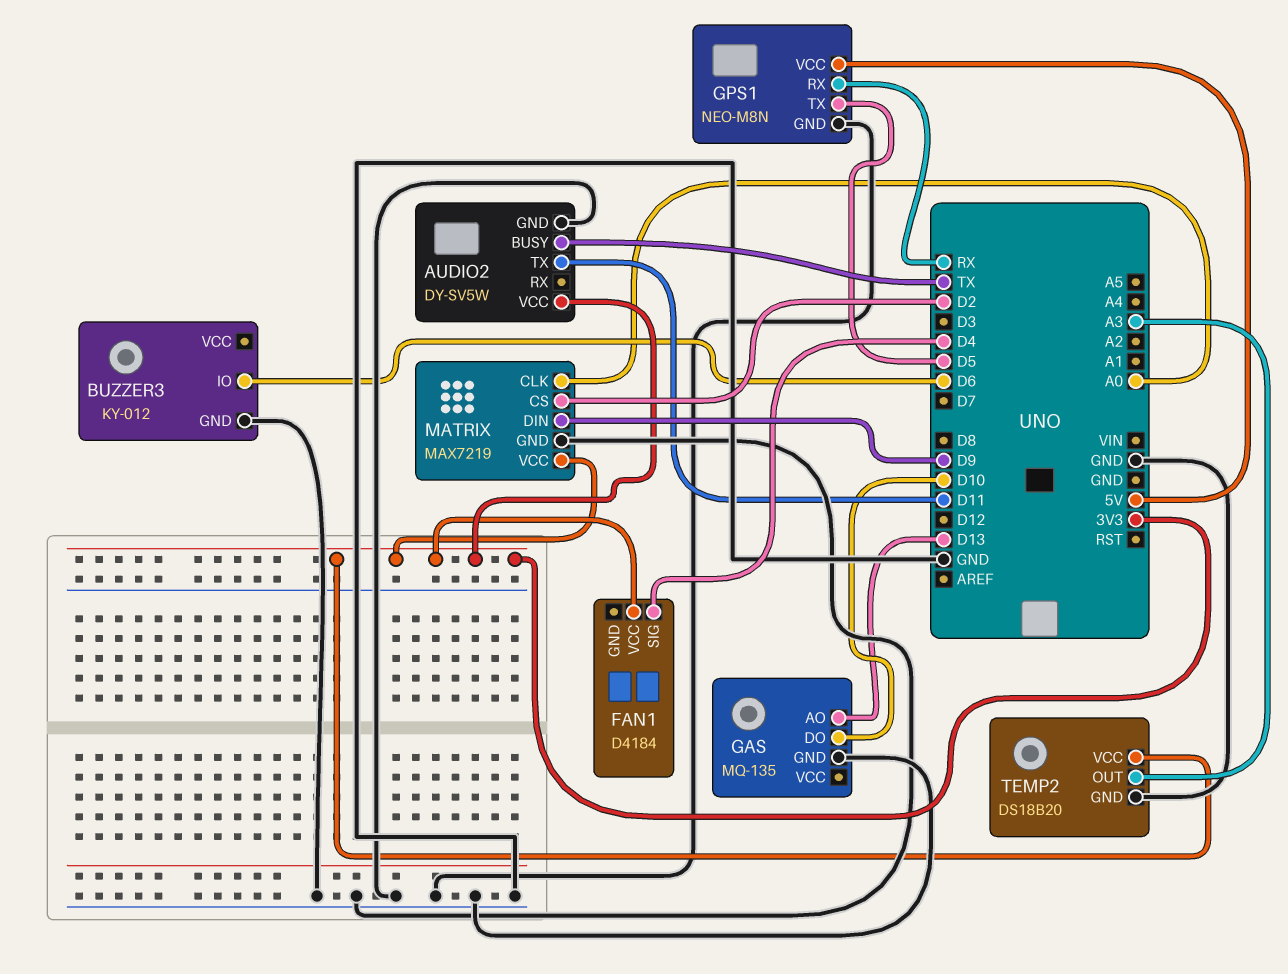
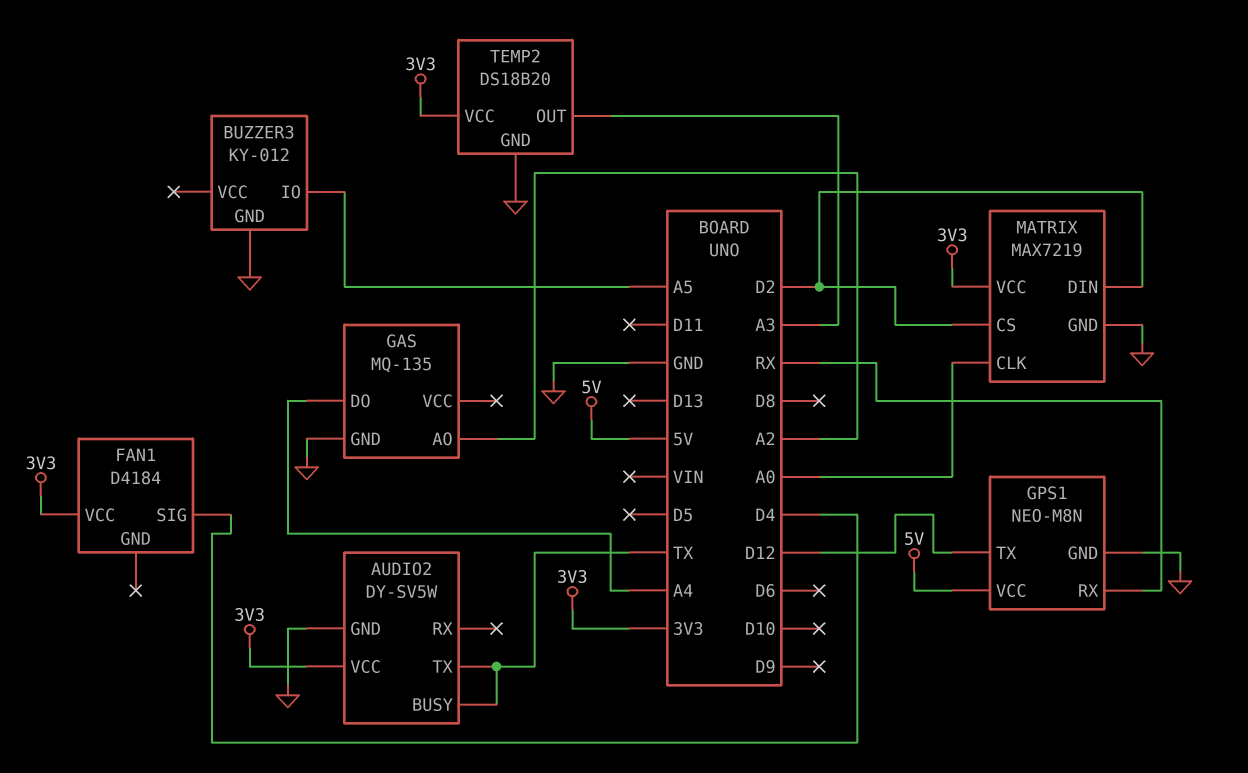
AUDIO2 pin TX: D11 -> TX
BUZZER3 pin IO: D6 -> A5
GAS pin AO: D13 -> A2
GAS pin DO: D10 -> A4
GPS1 pin TX: D5 -> D12
MATRIX pin DIN: D9 -> D2

